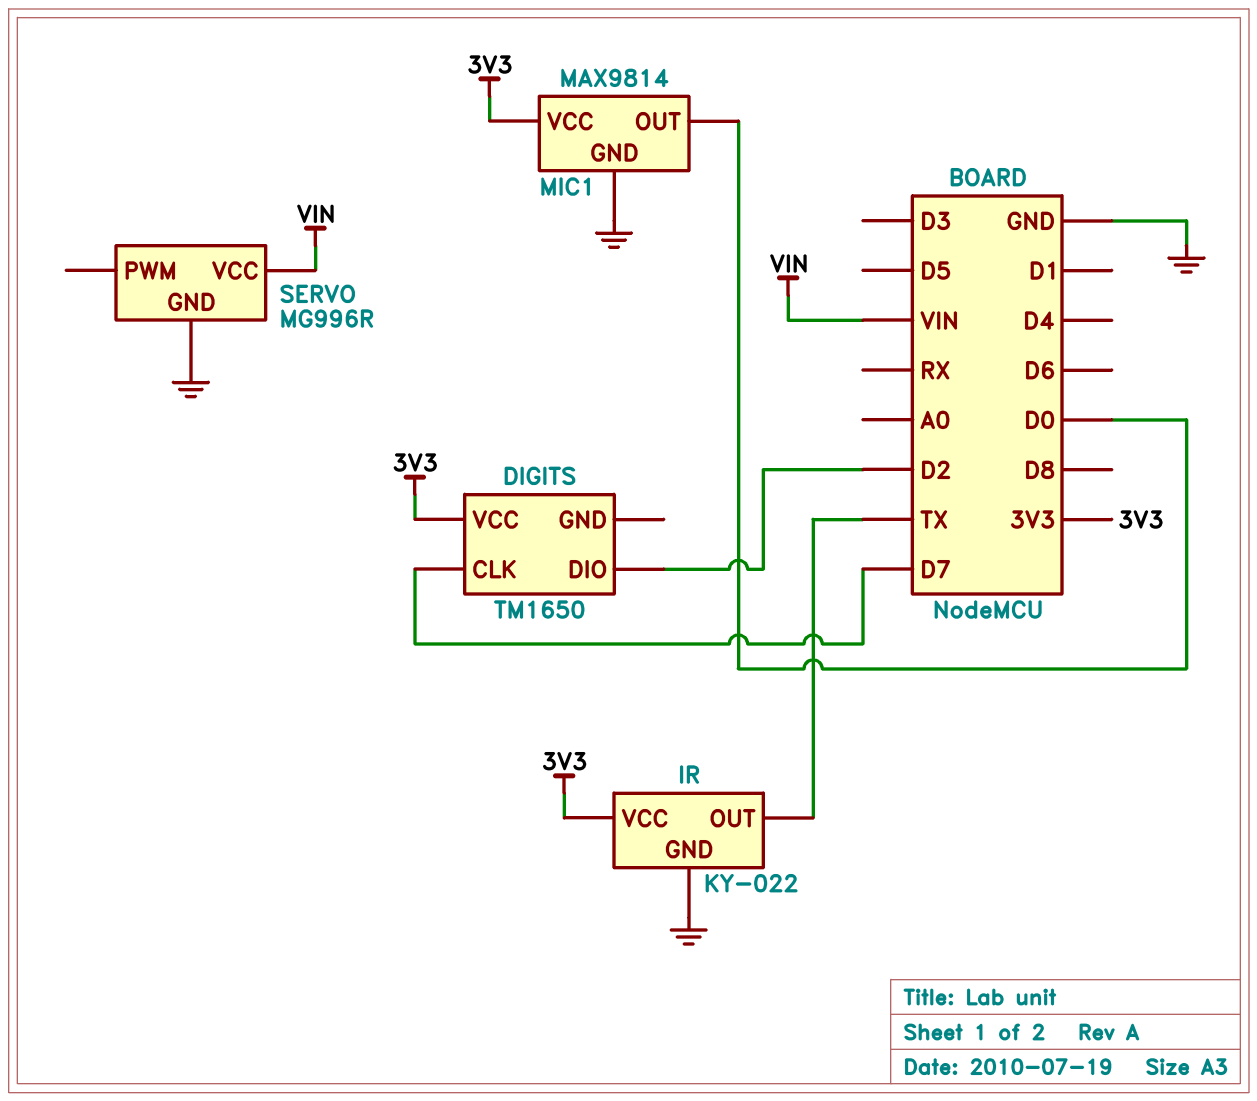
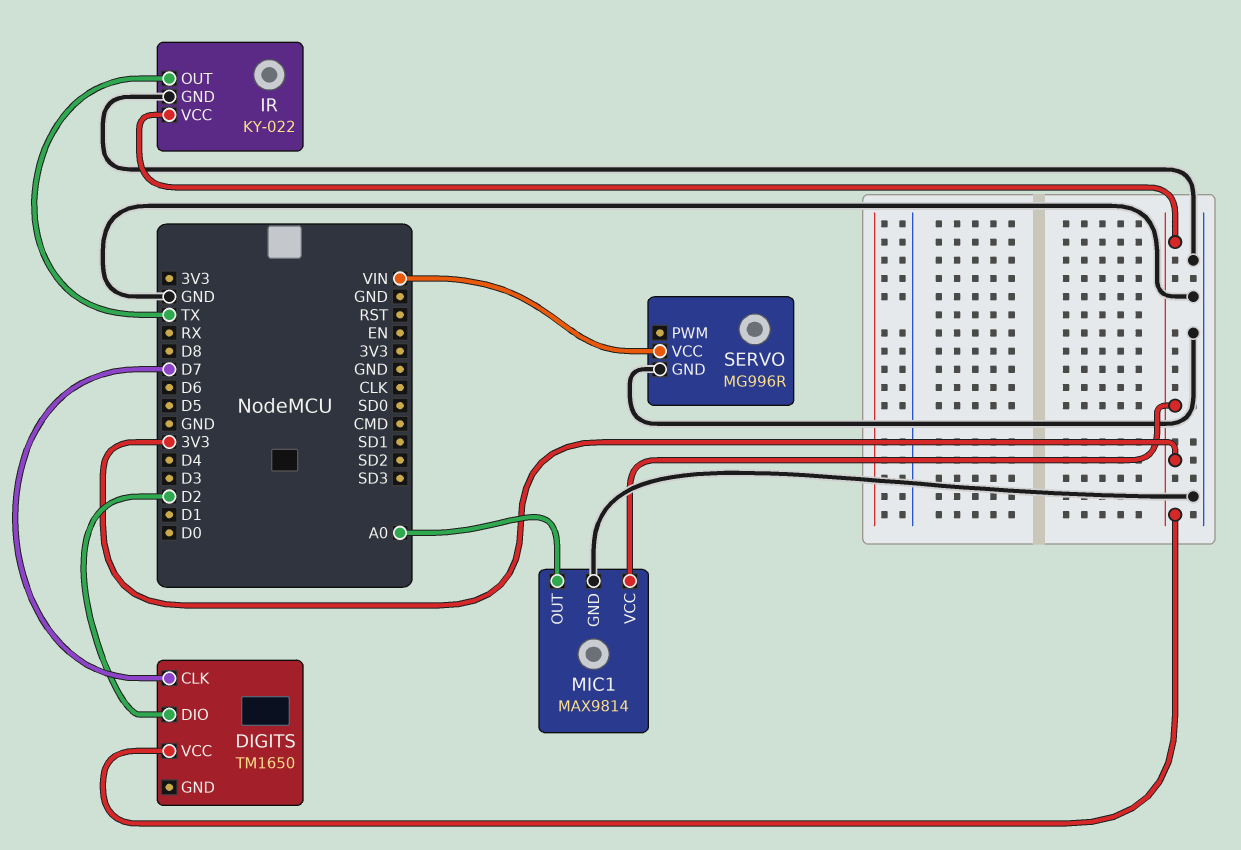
MIC1 pin OUT: D0 -> A0

